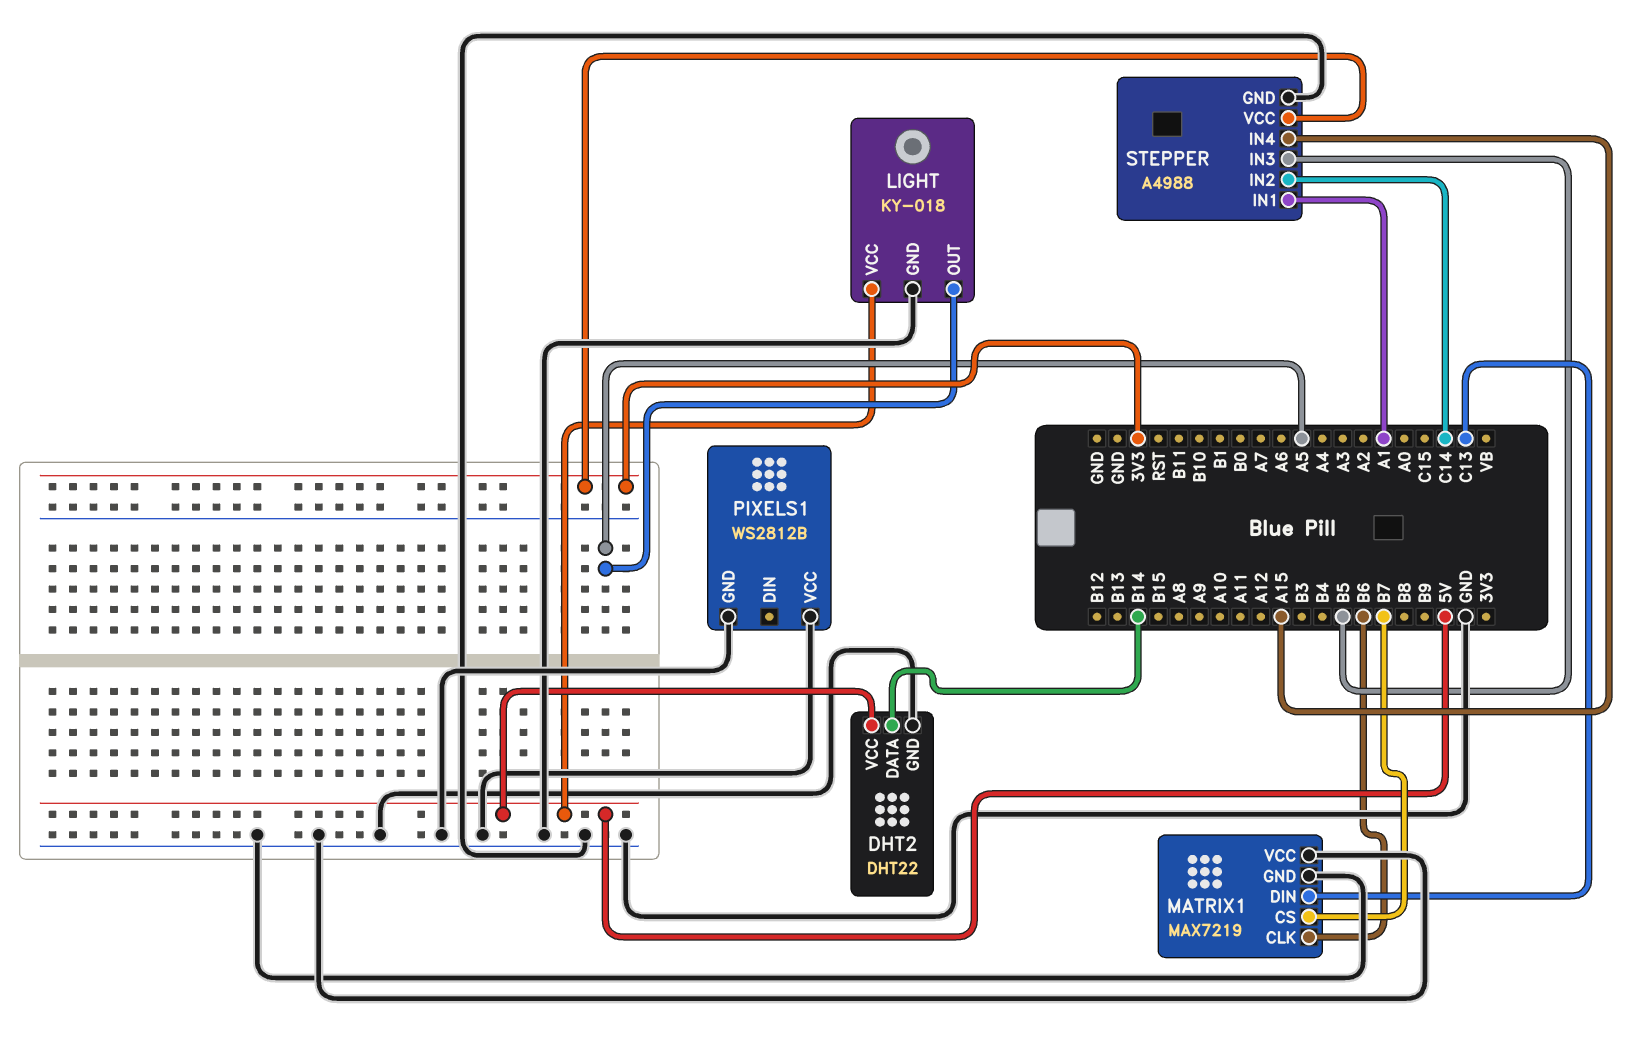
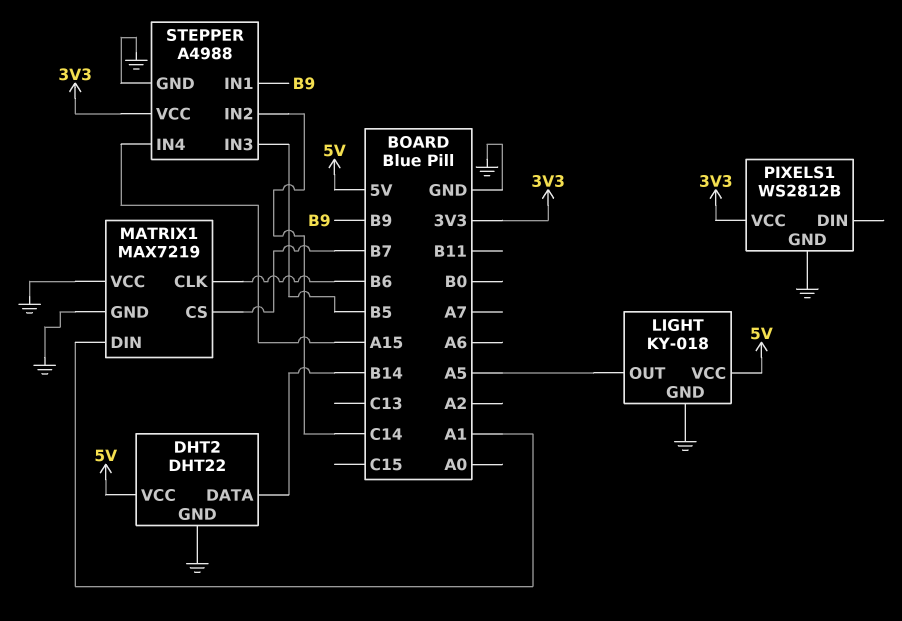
MATRIX1 pin DIN: C13 -> A1
PIXELS1 pin VCC: GND -> 3V3
STEPPER pin IN1: A1 -> B9

